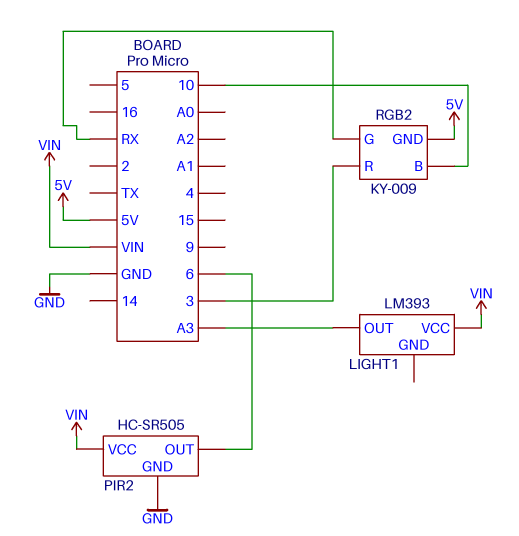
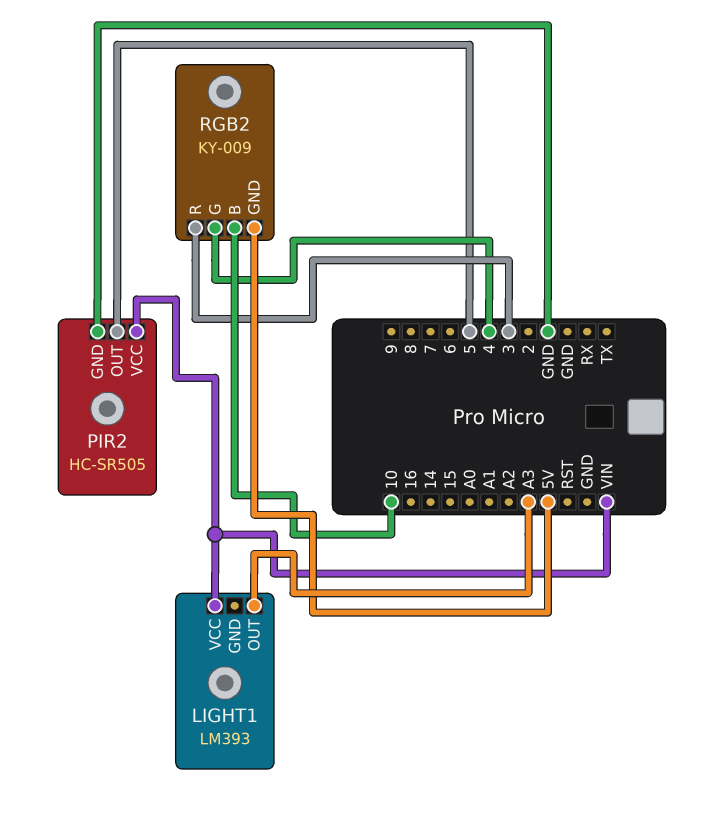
PIR2 pin OUT: 6 -> 5
RGB2 pin G: RX -> 4

